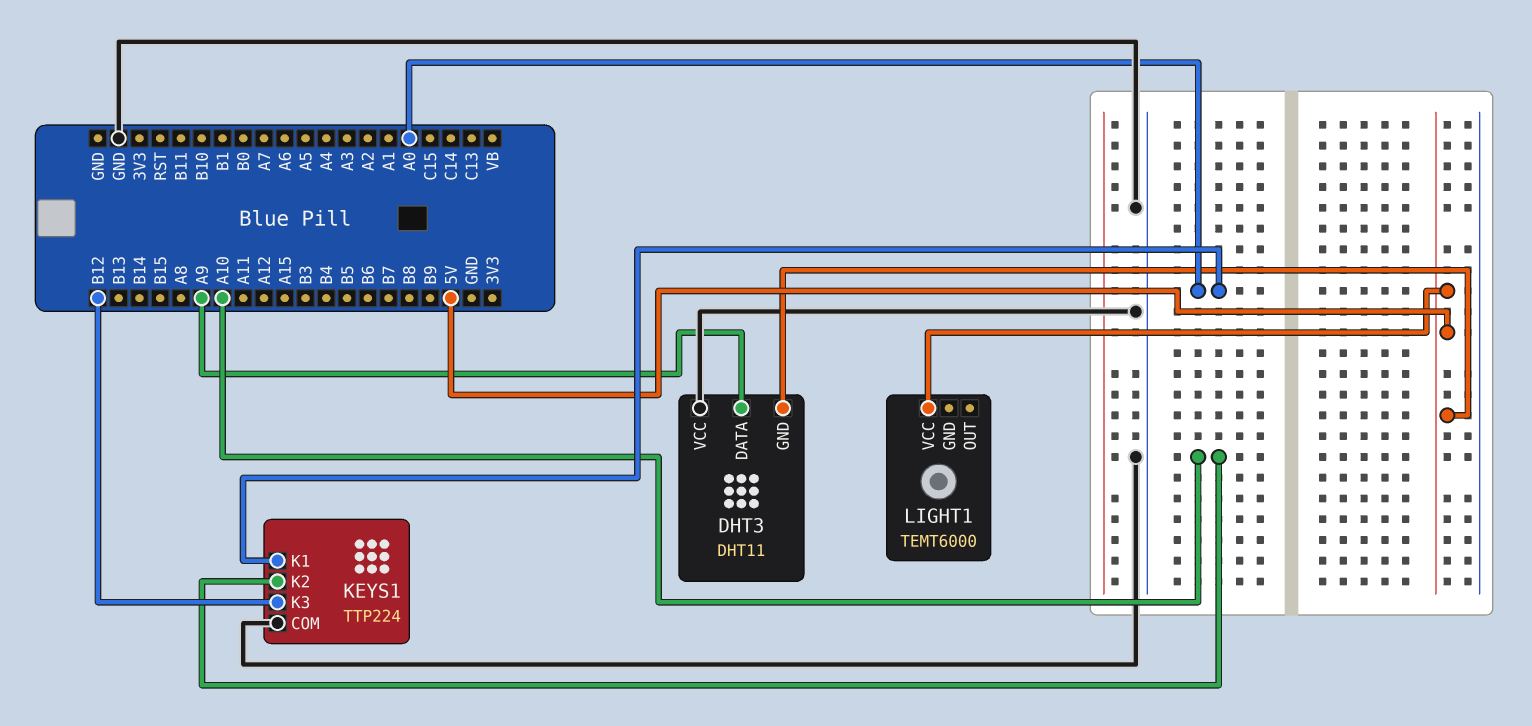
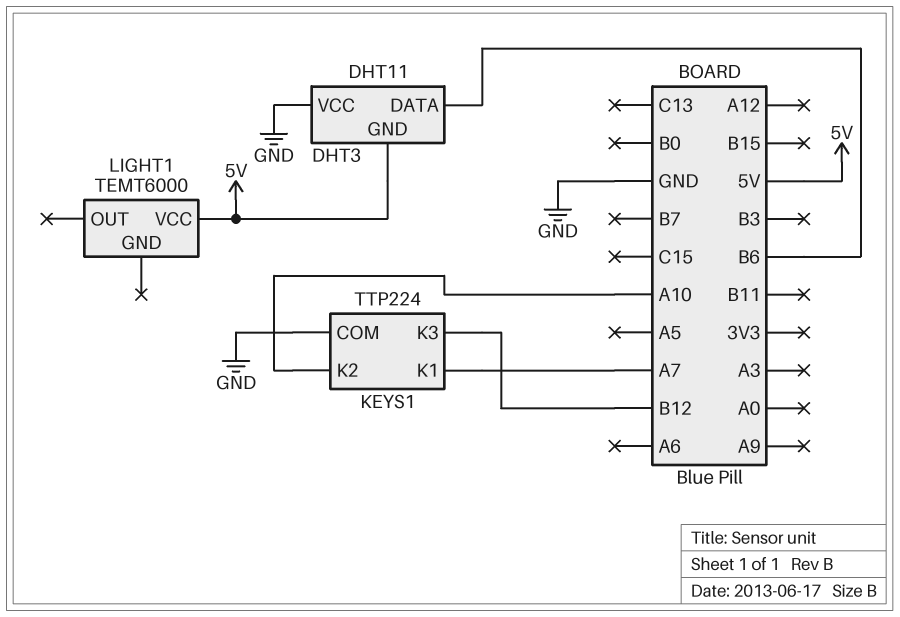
DHT3 pin DATA: A9 -> B6
KEYS1 pin K1: A0 -> A7

